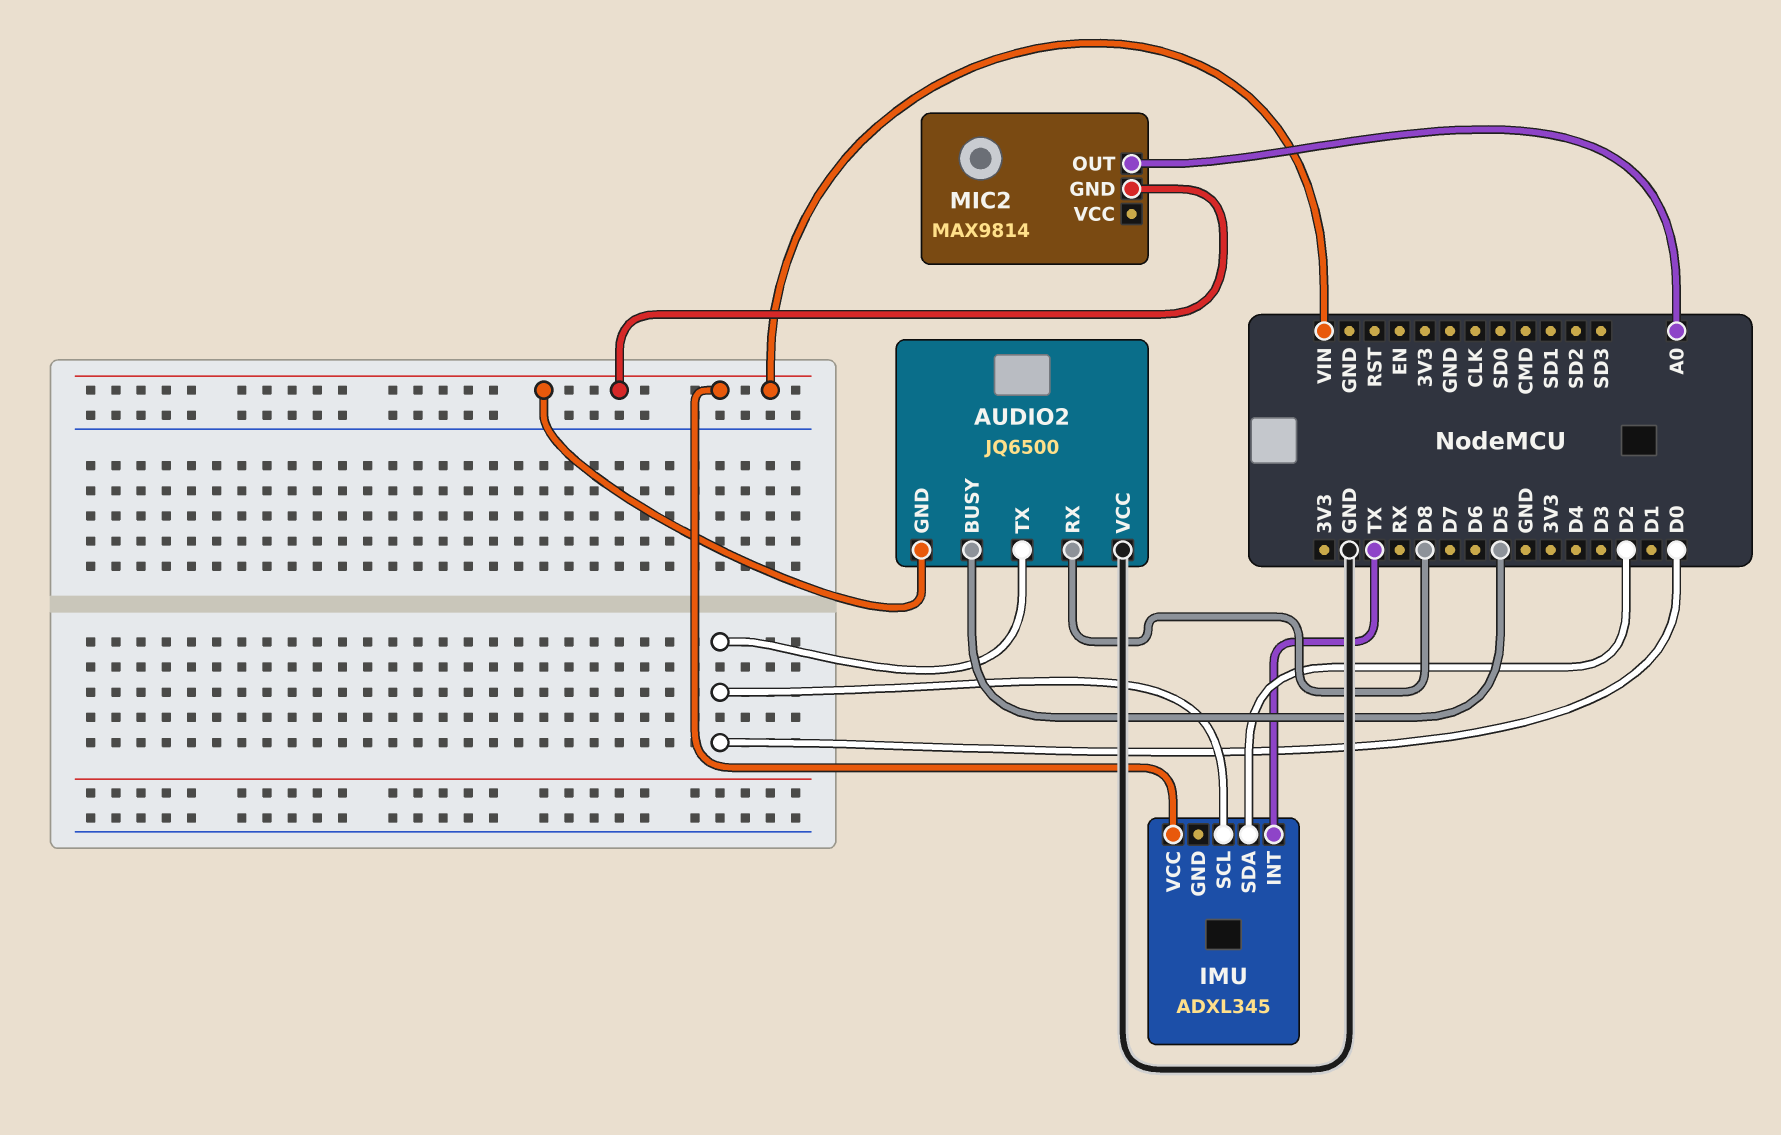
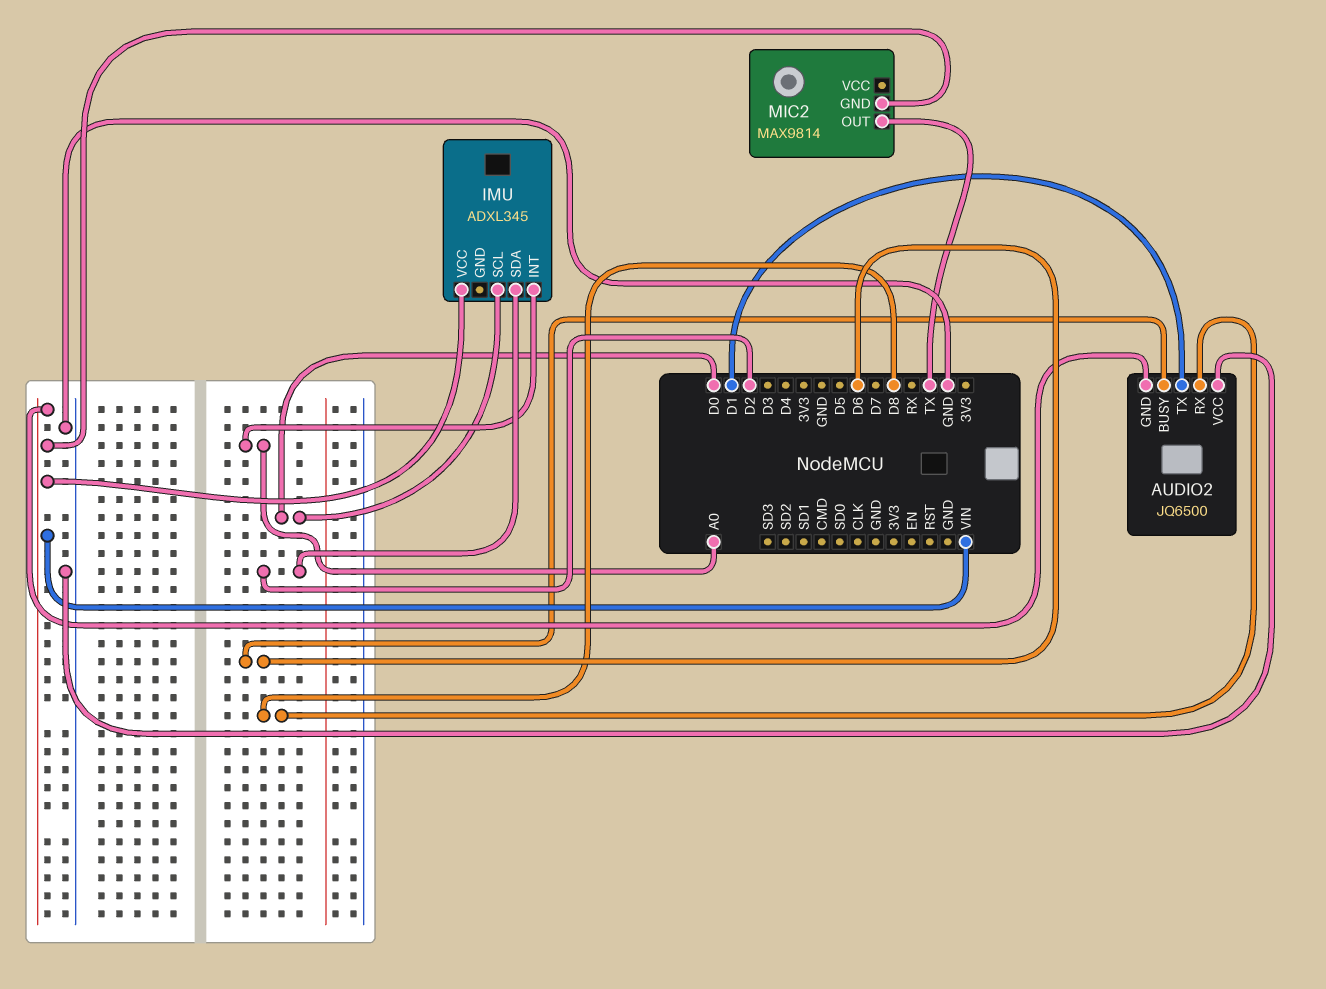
AUDIO2 pin BUSY: D5 -> D6
AUDIO2 pin TX: D0 -> D1
IMU pin INT: TX -> A0
MIC2 pin OUT: A0 -> TX

